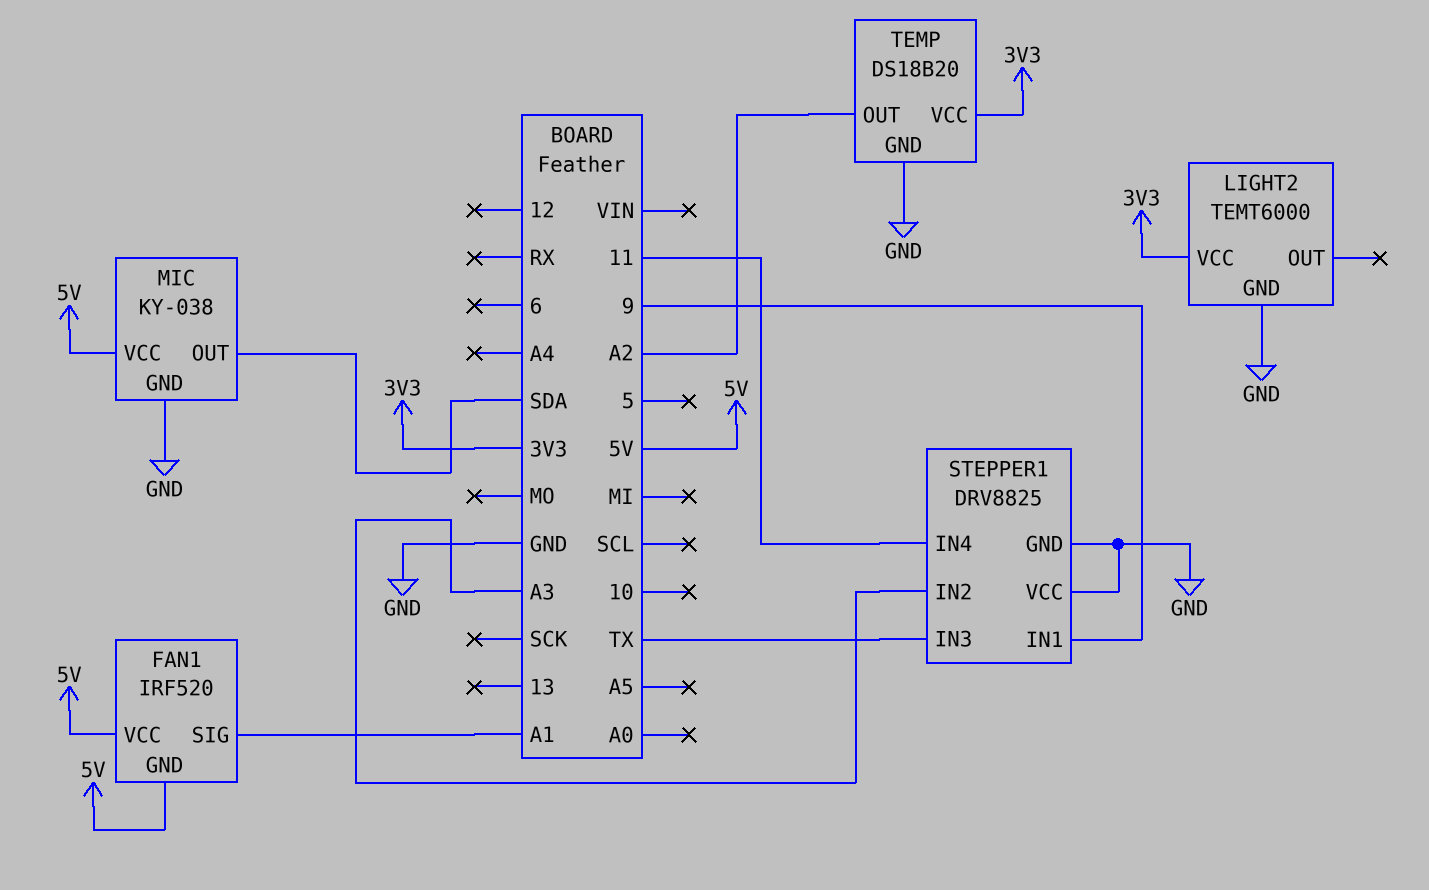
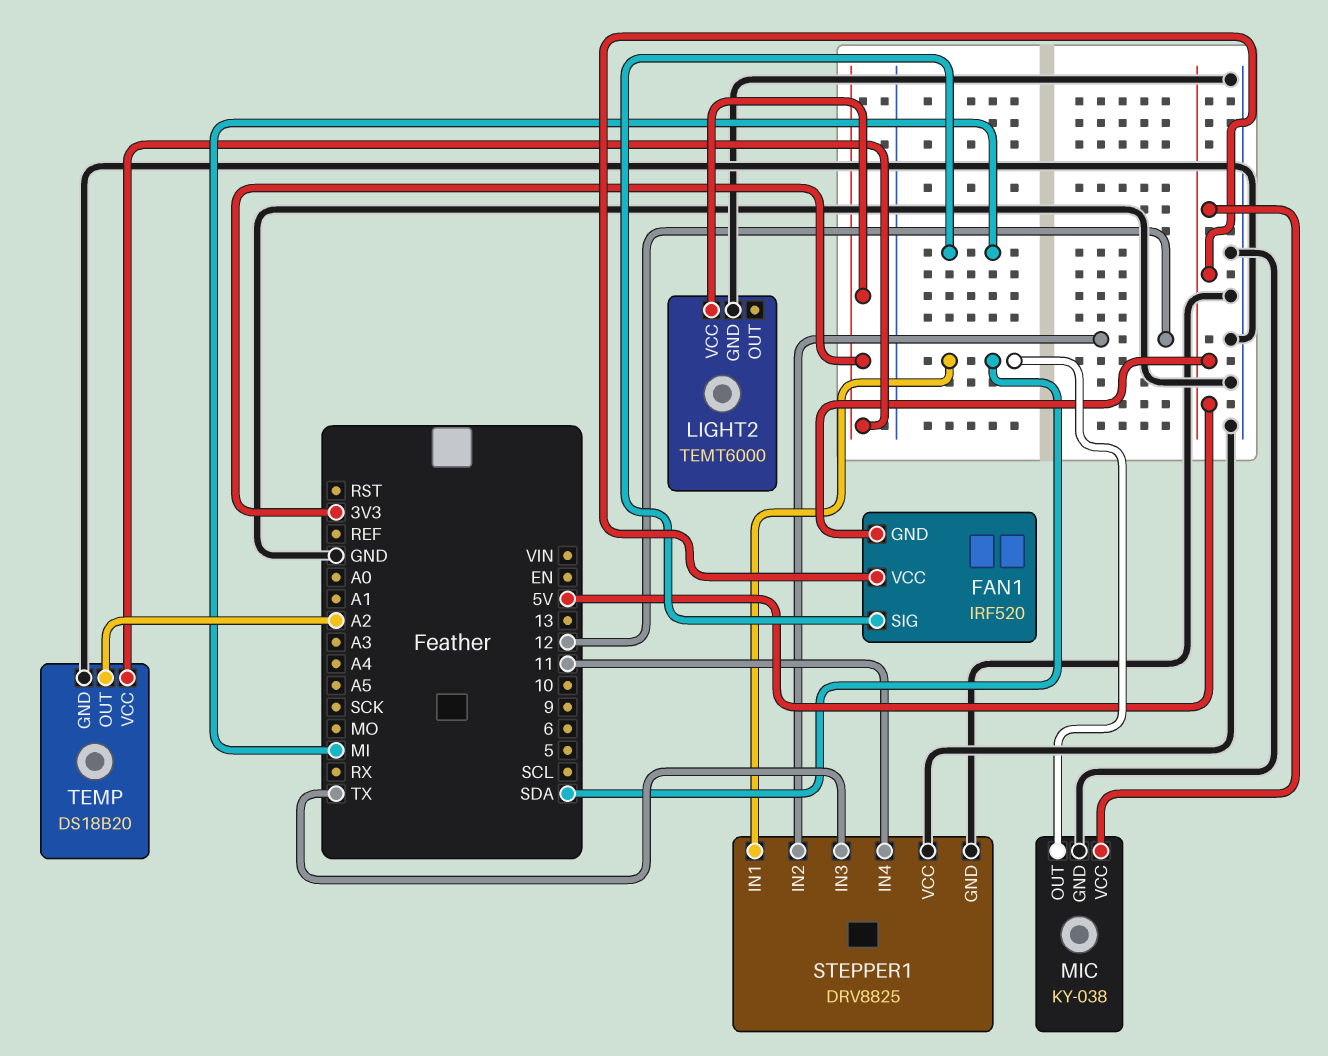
FAN1 pin SIG: A1 -> MI
STEPPER1 pin IN1: 9 -> SDA
STEPPER1 pin IN2: A3 -> 12

